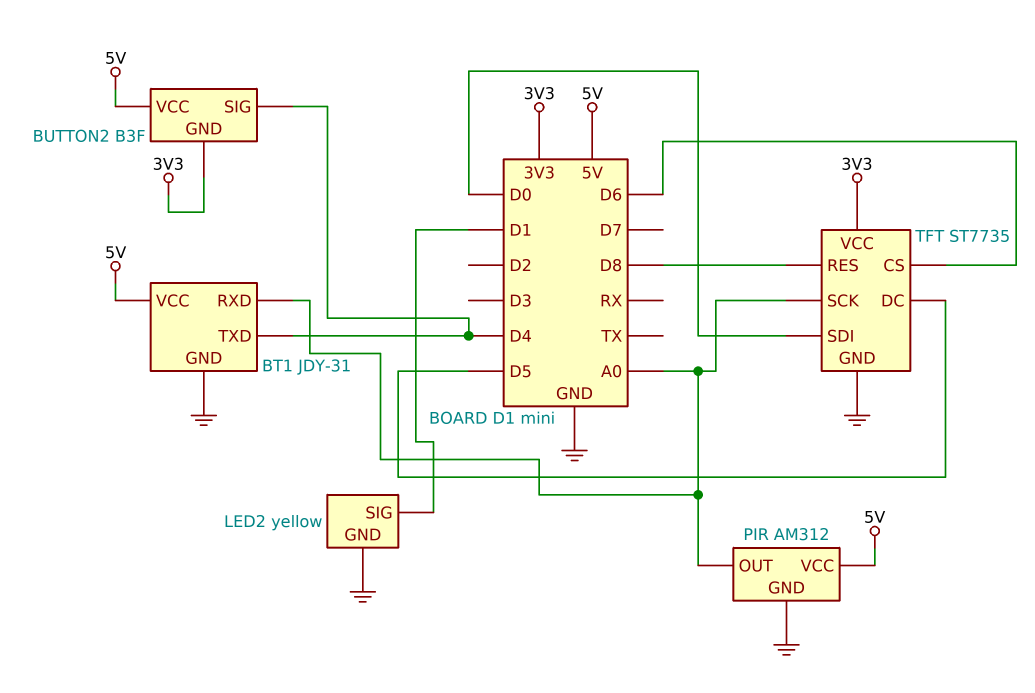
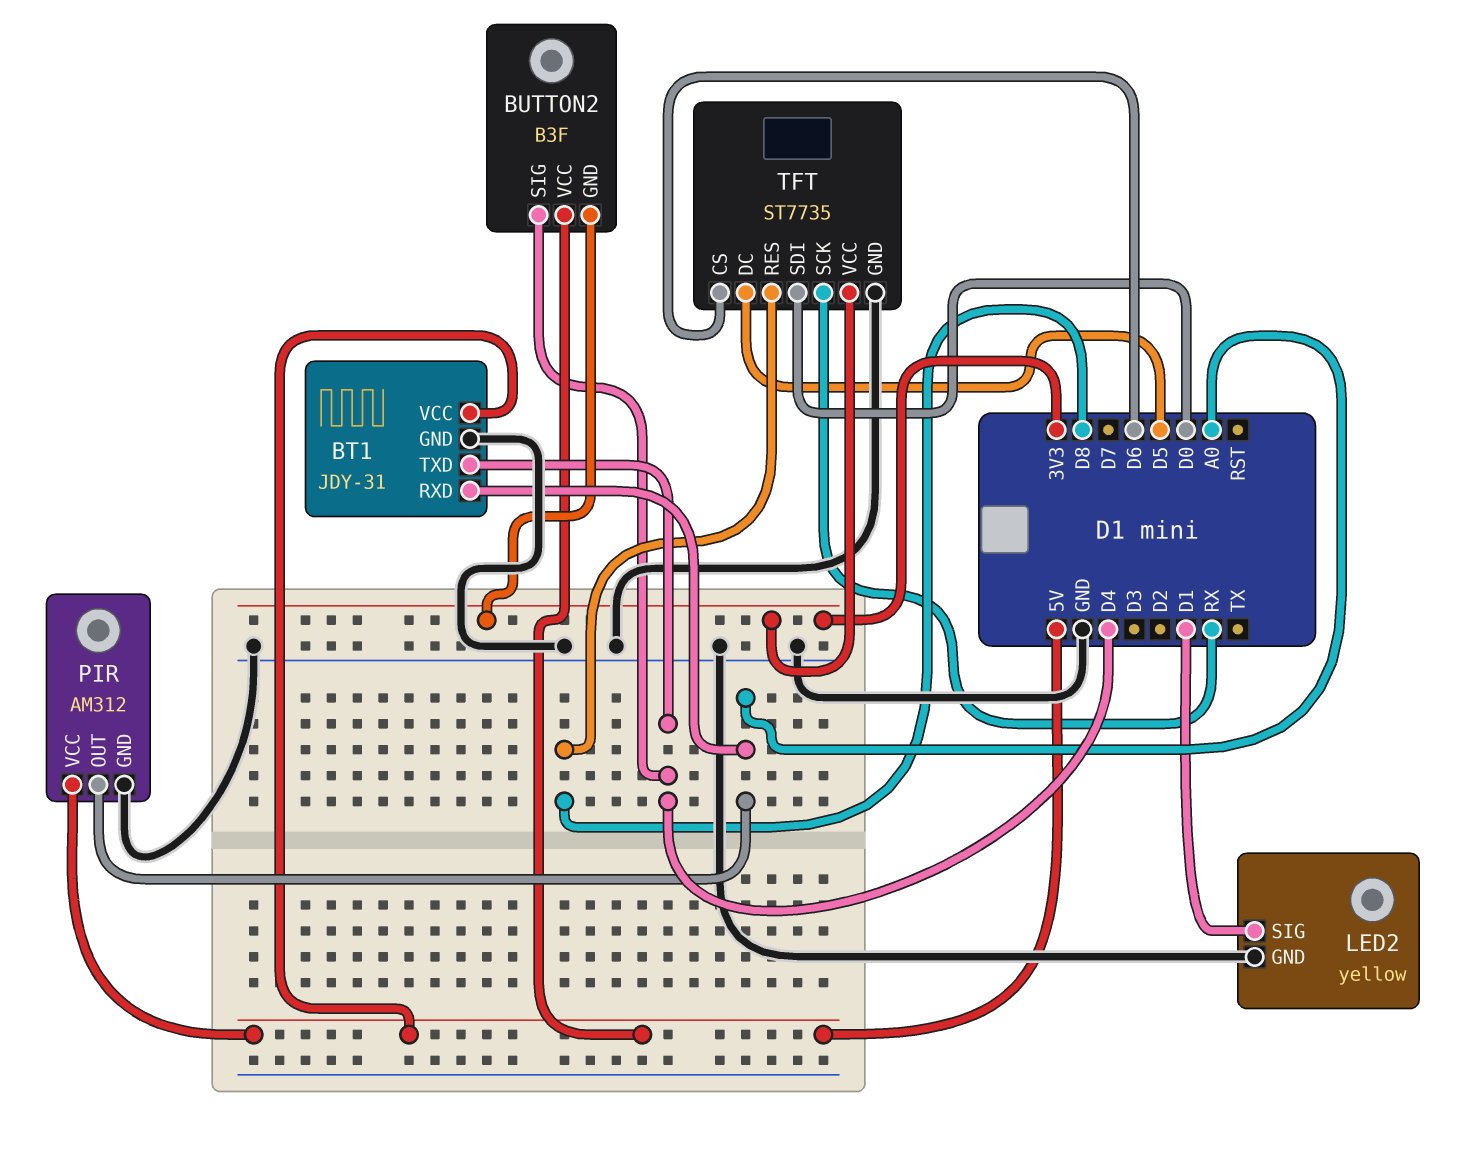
TFT pin SCK: A0 -> RX

